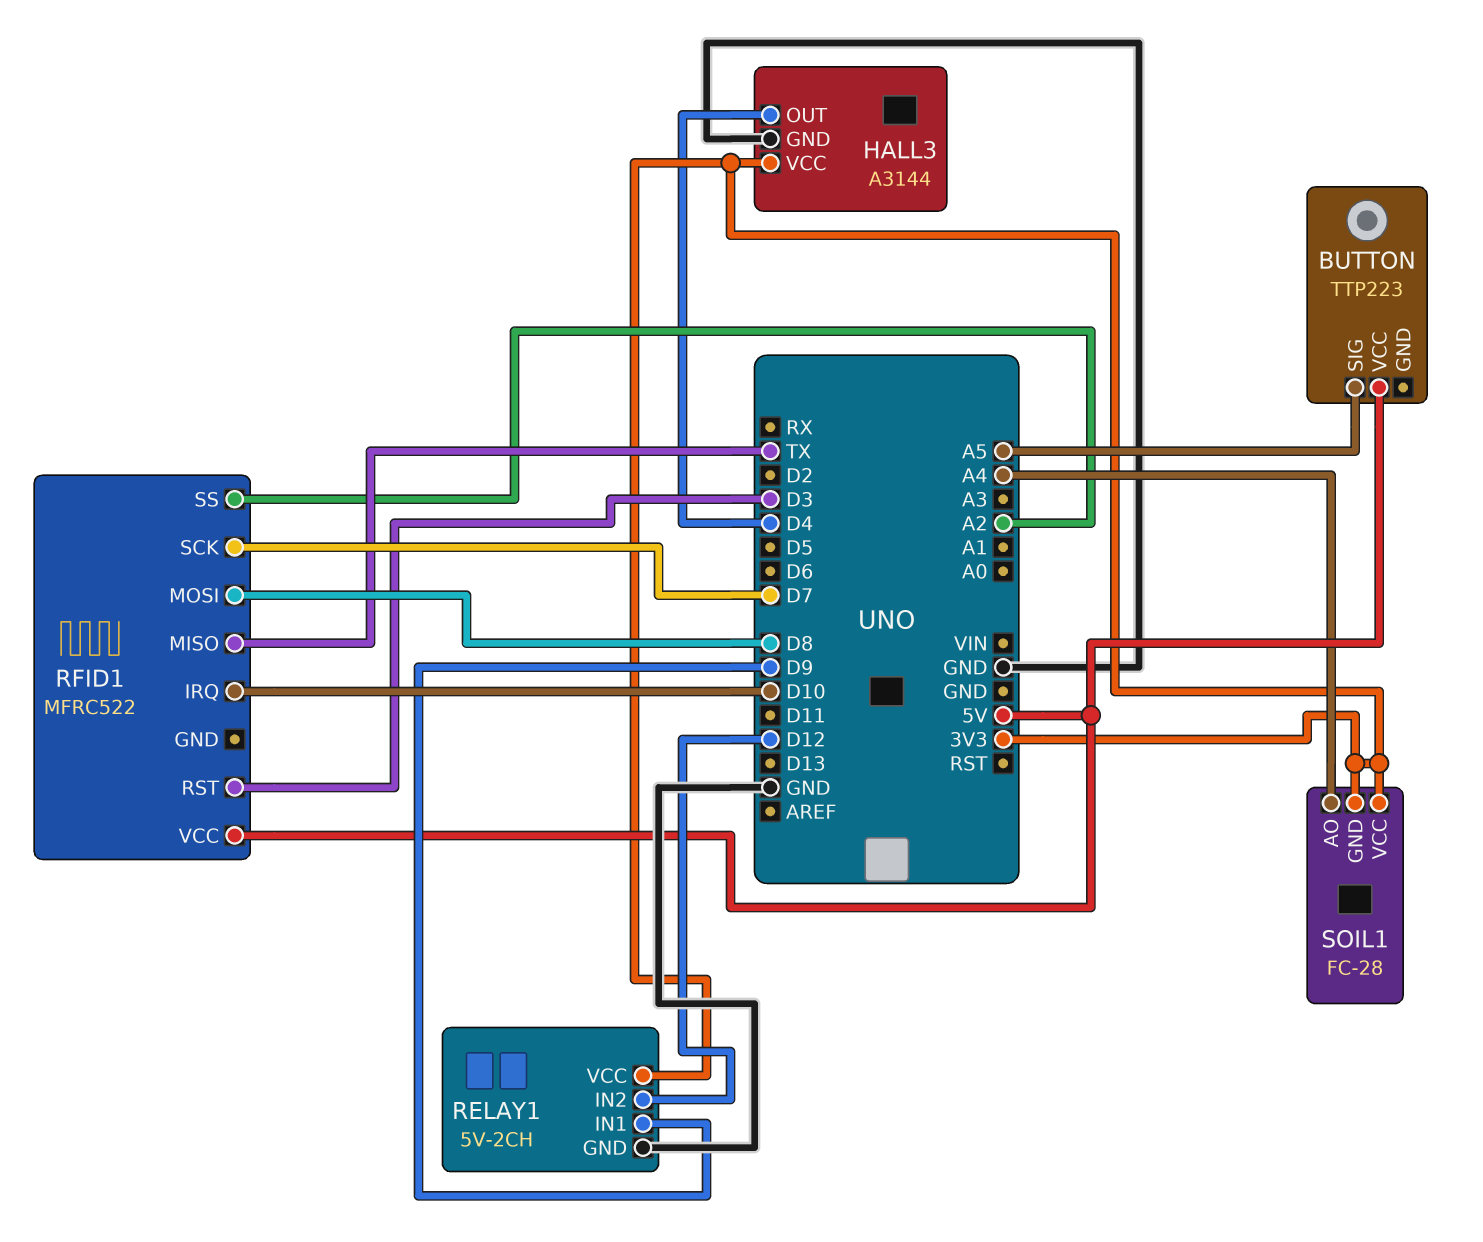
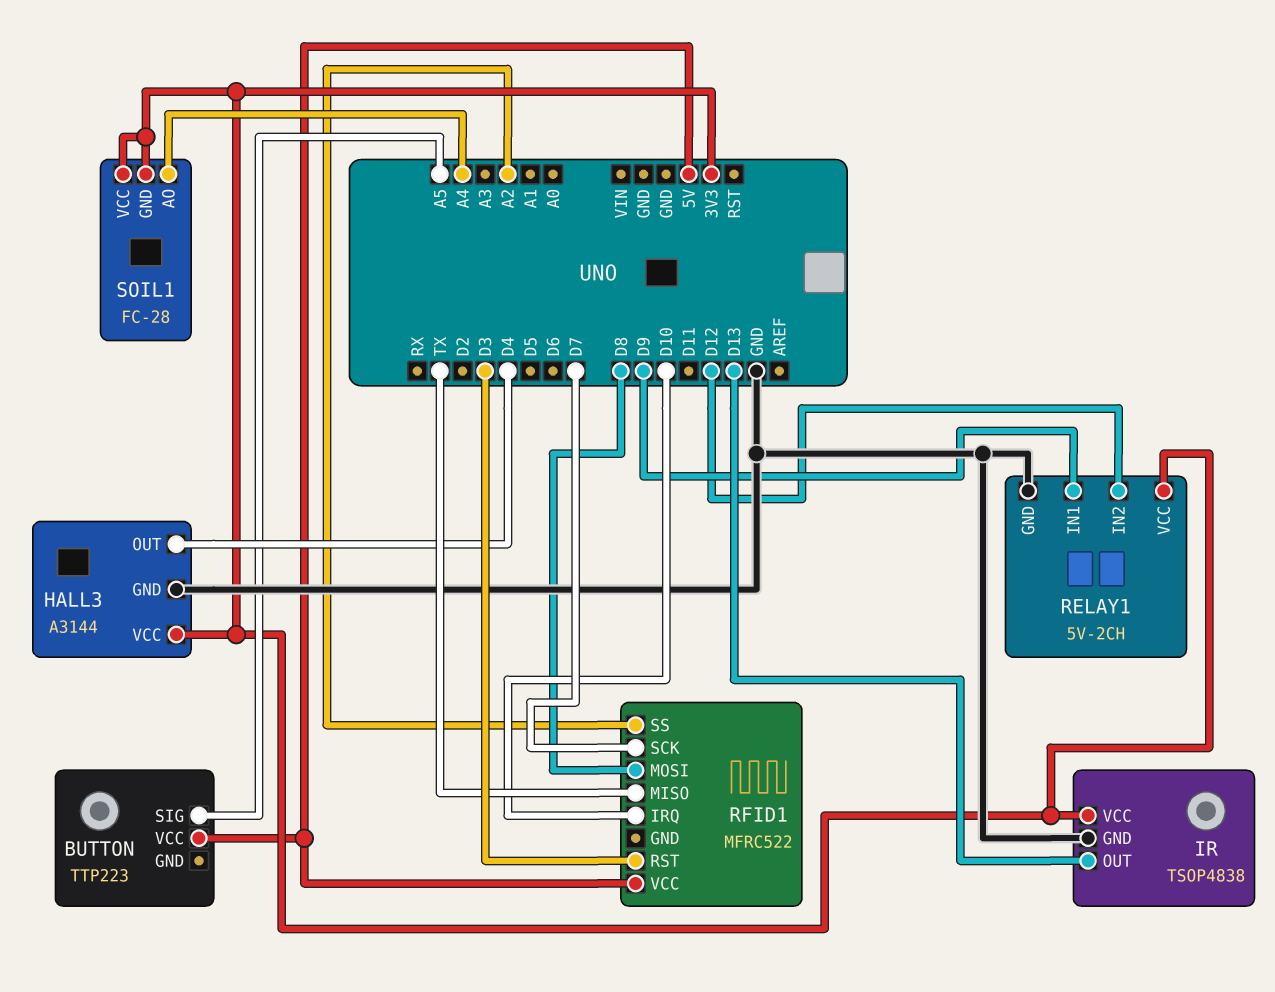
IR: none -> TSOP4838
IR pin GND: none -> GND
IR pin OUT: none -> D13
IR pin VCC: none -> 3V3

